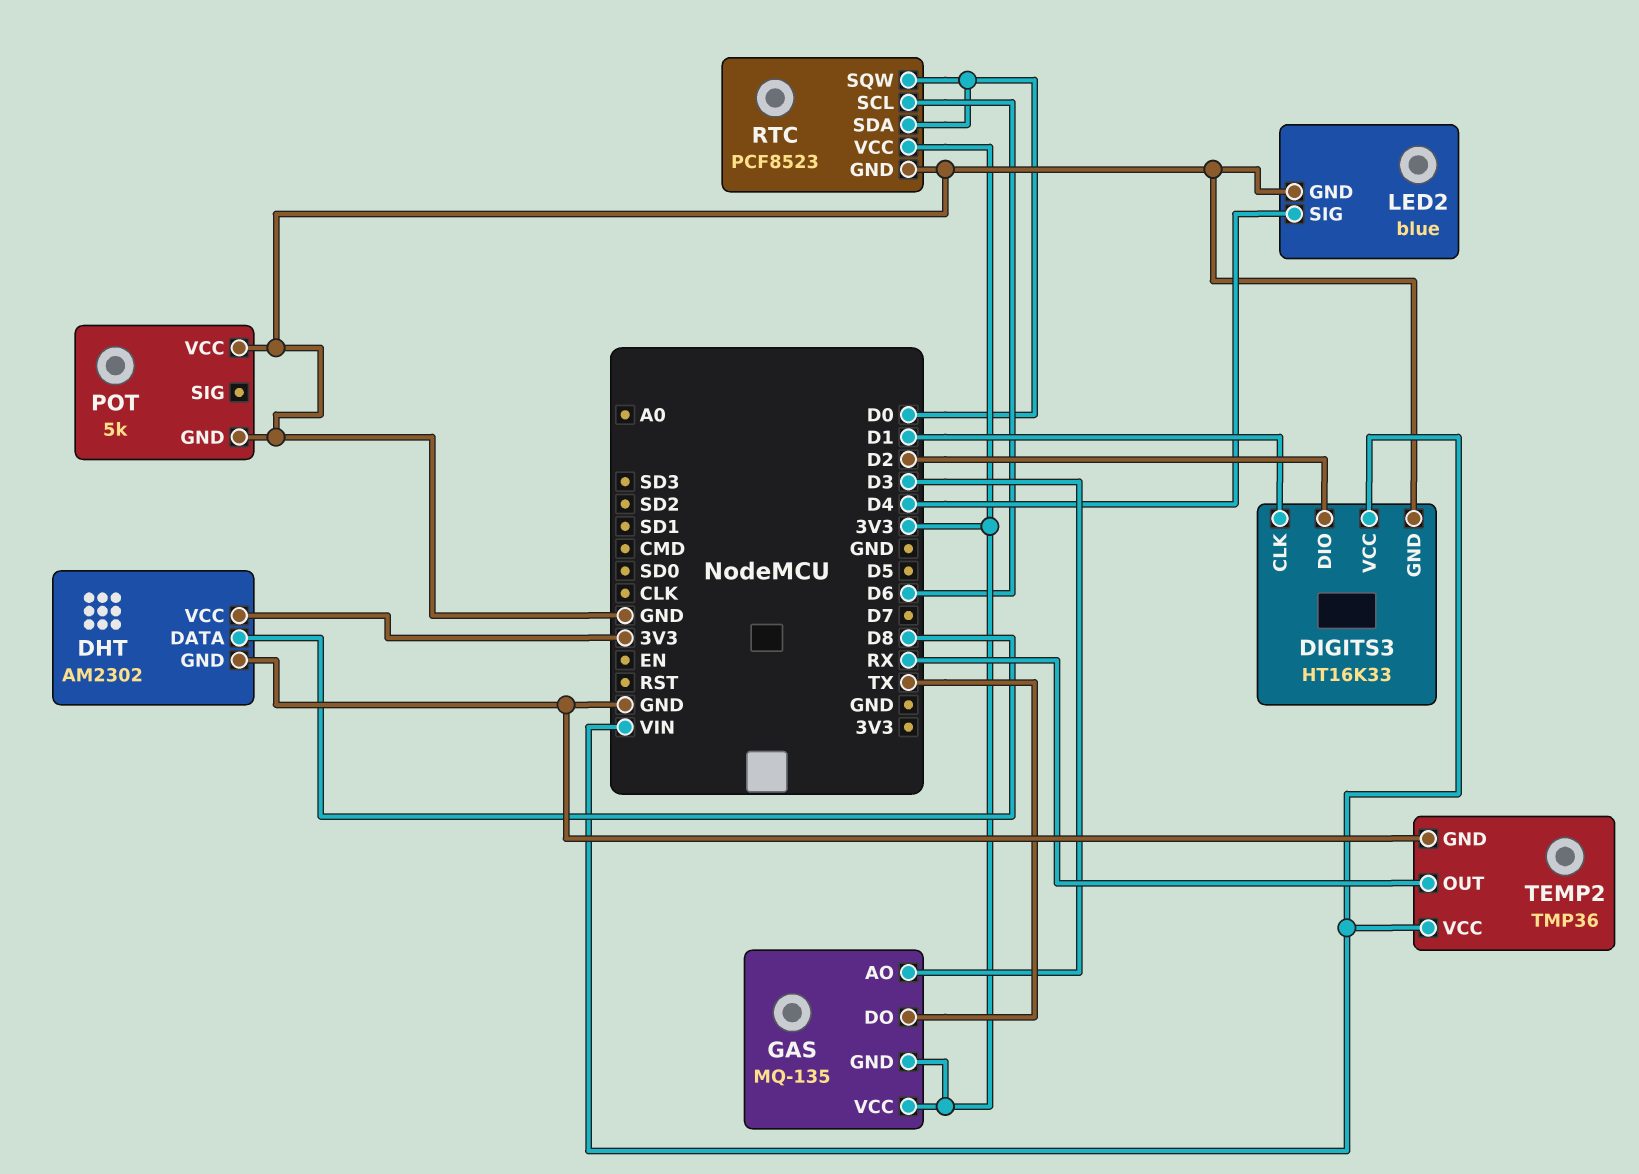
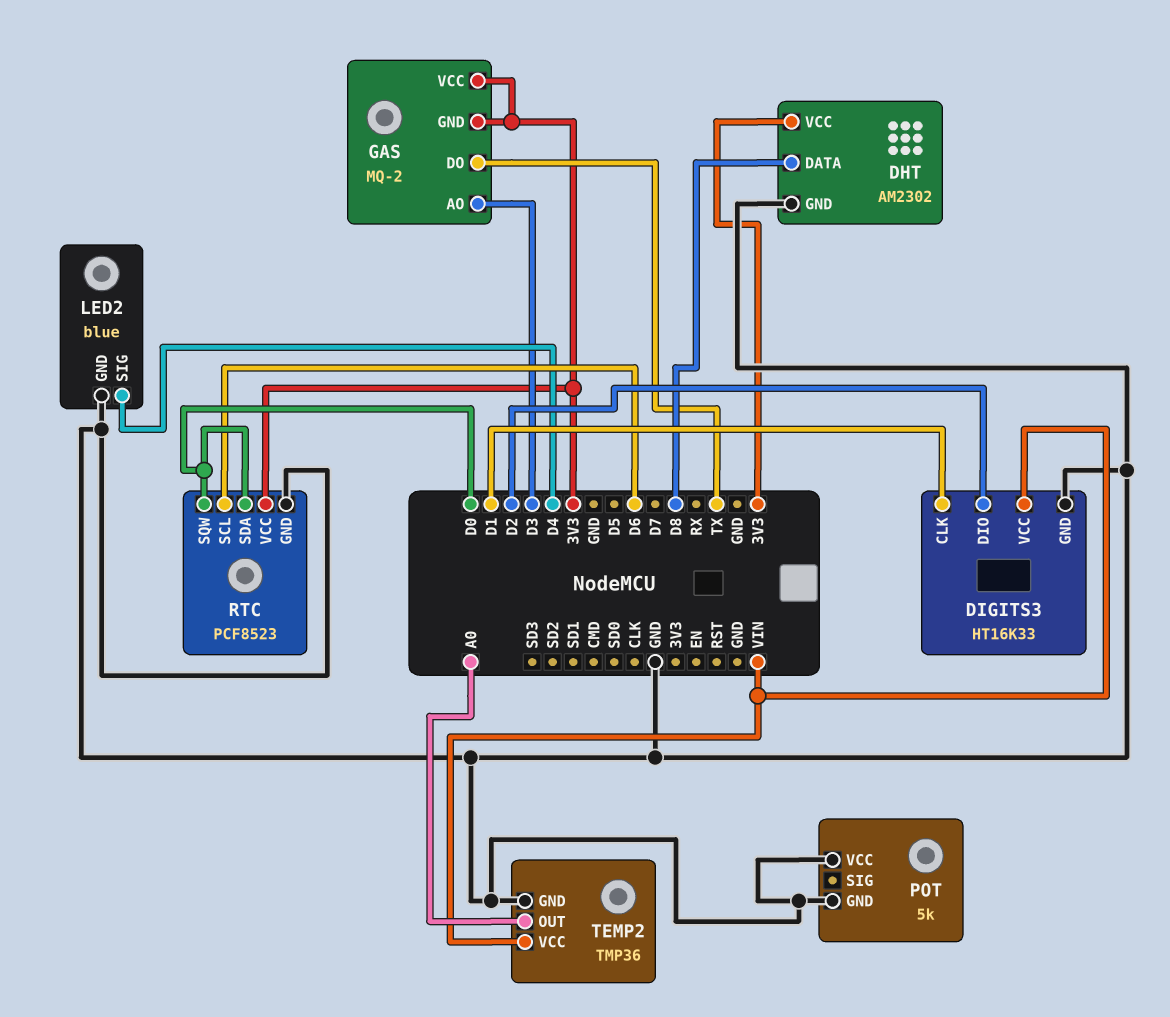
GAS: MQ-135 -> MQ-2
TEMP2 pin OUT: RX -> A0

